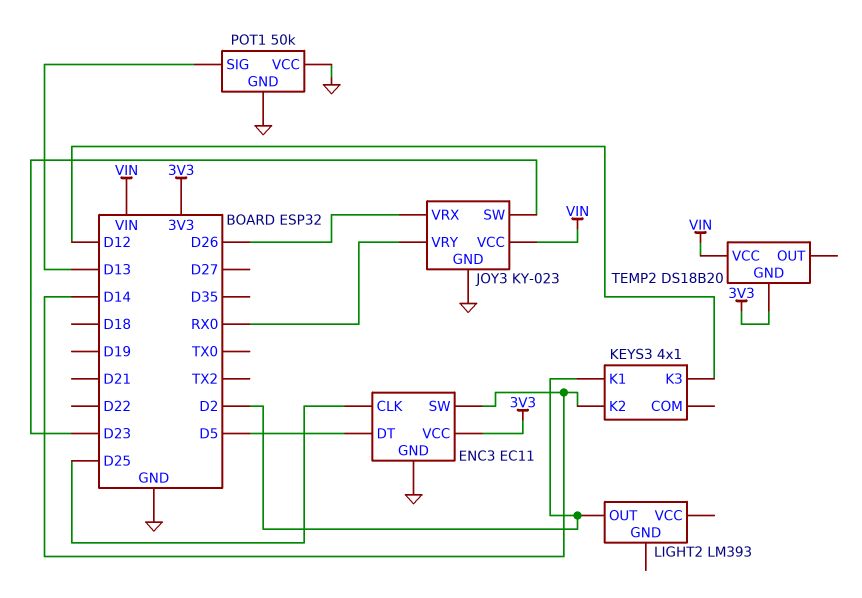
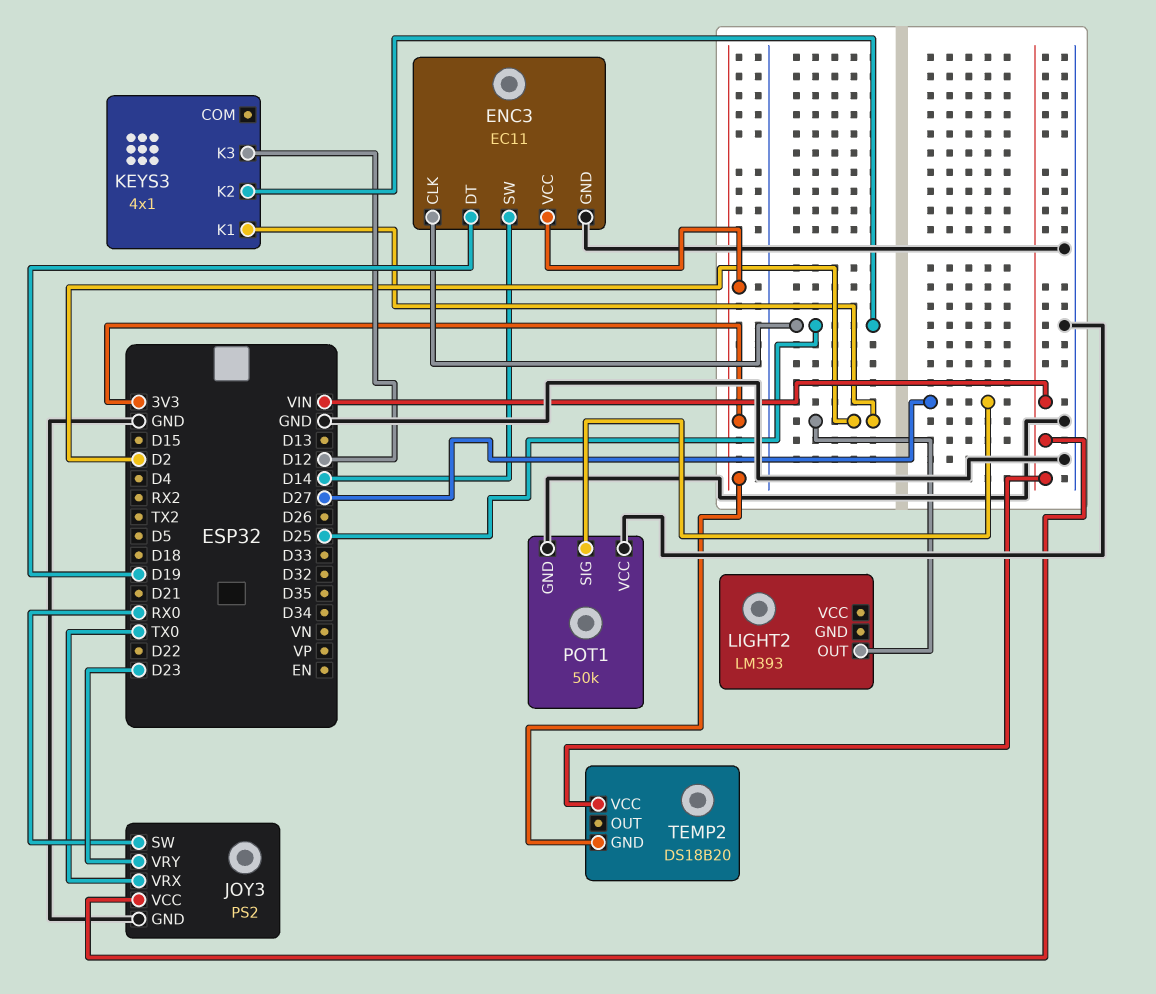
ENC3 pin DT: D5 -> D19
JOY3: KY-023 -> PS2
JOY3 pin SW: D23 -> RX0
JOY3 pin VRX: D26 -> TX0
JOY3 pin VRY: RX0 -> D23
KEYS3 pin K2: D14 -> D25
POT1 pin SIG: D13 -> D27

